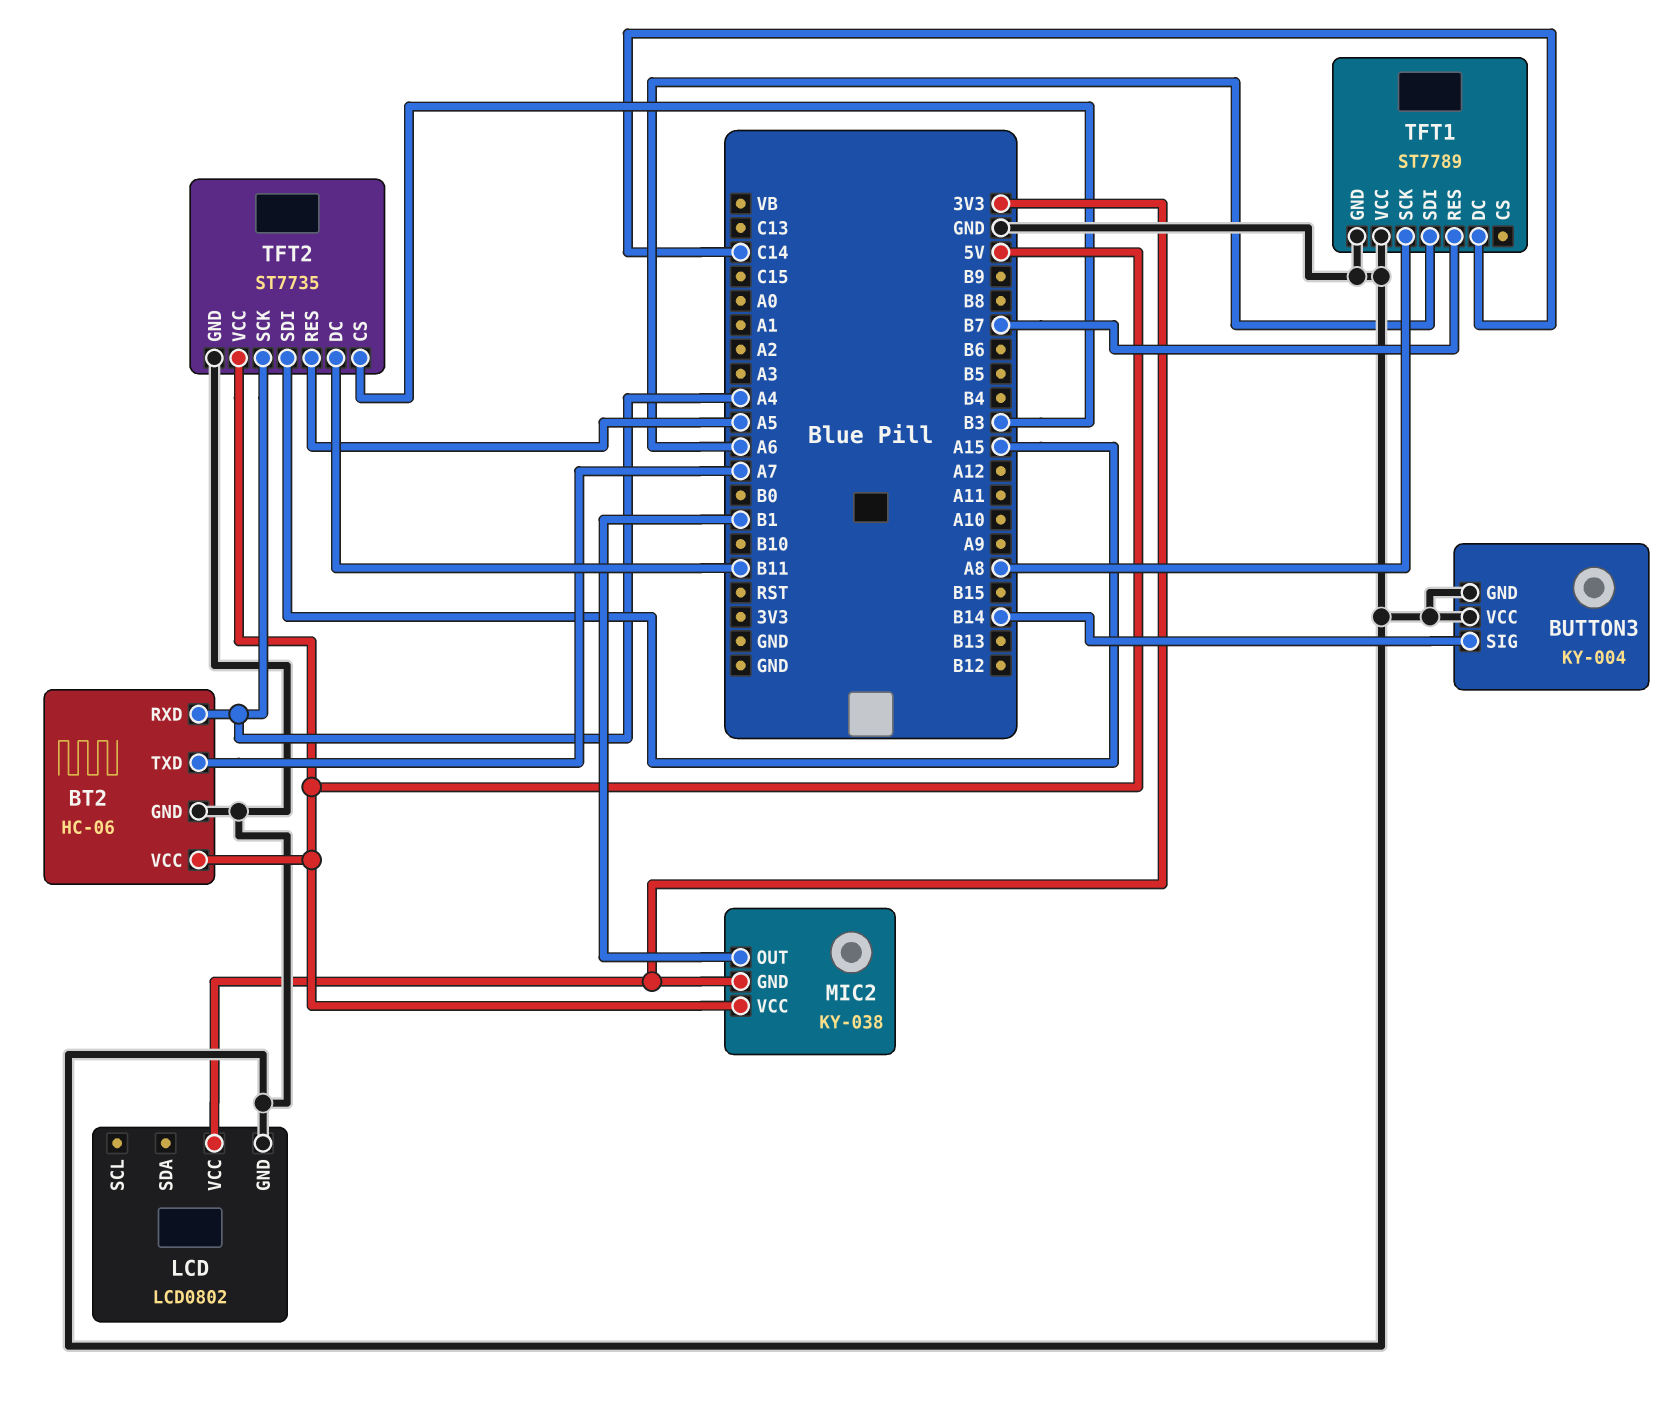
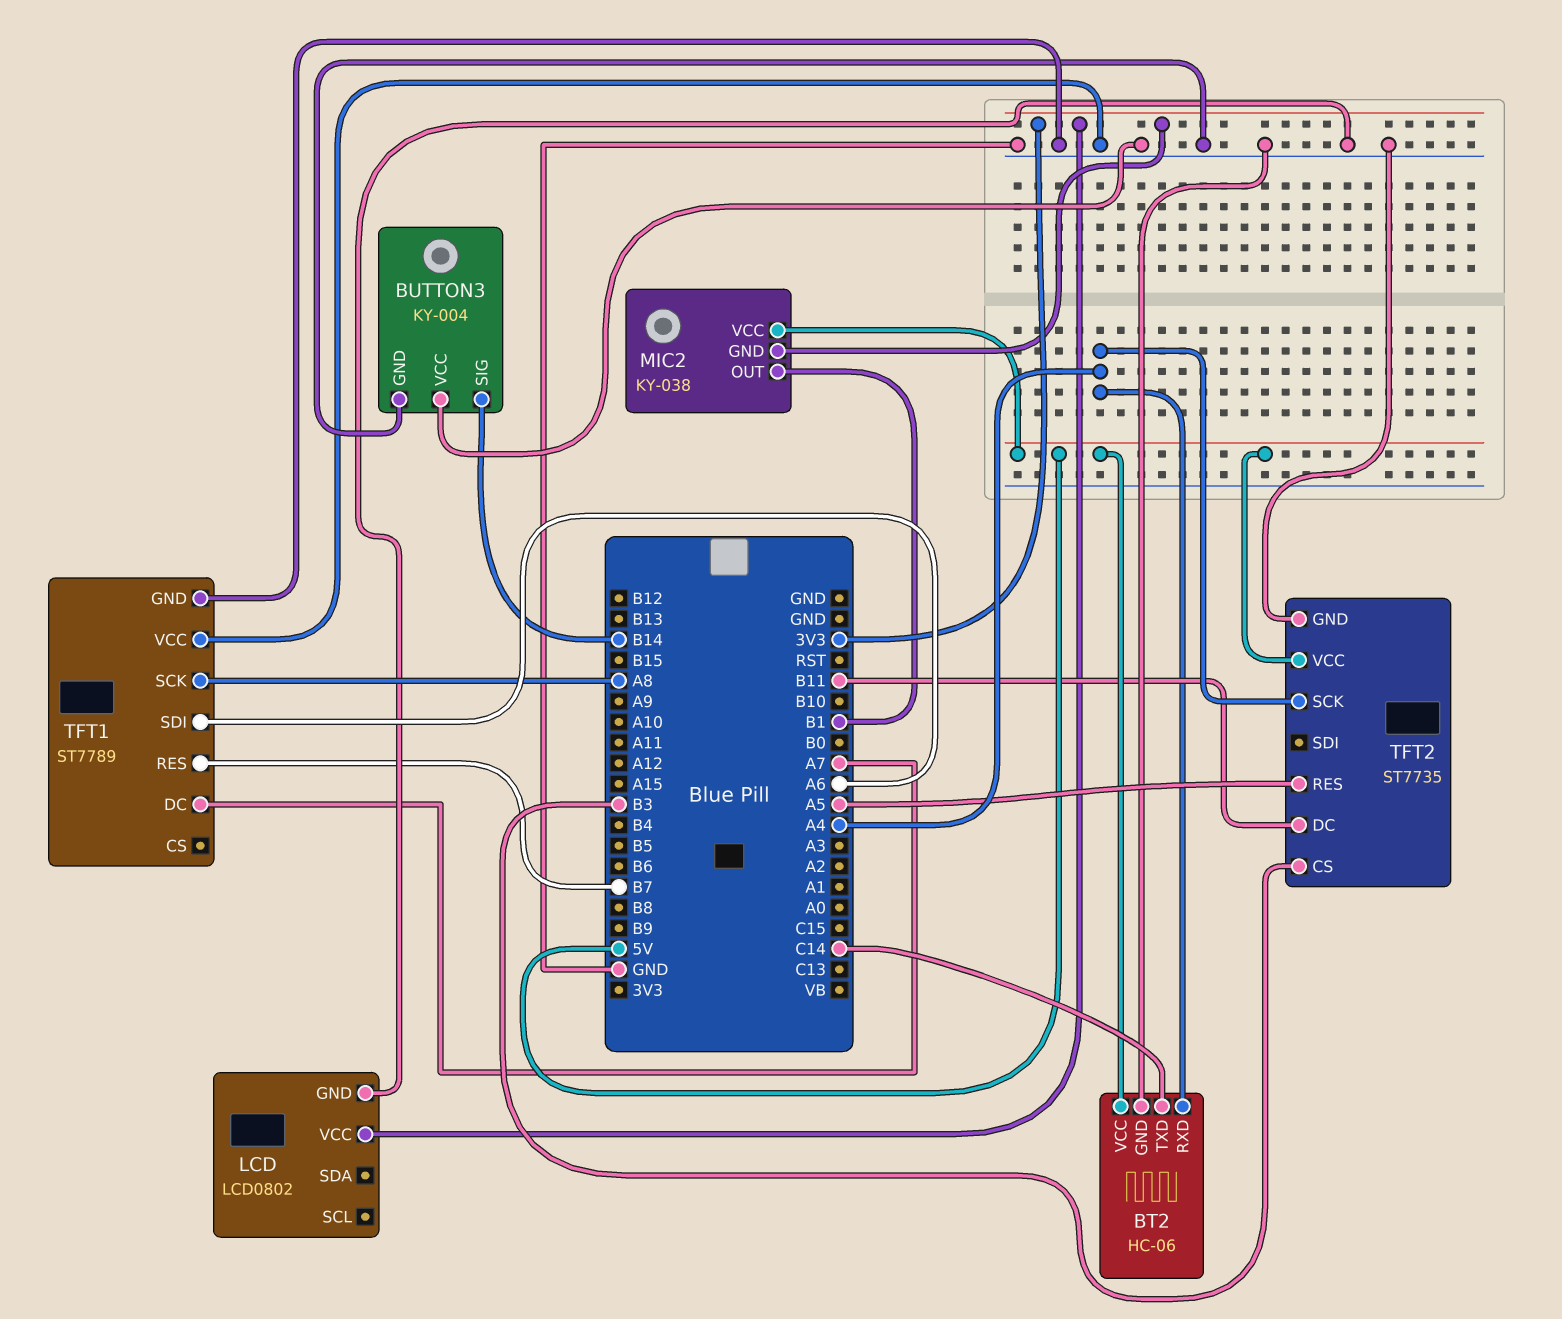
BT2 pin TXD: A7 -> C14
TFT1 pin DC: C14 -> A7
TFT2 pin SDI: A15 -> none

